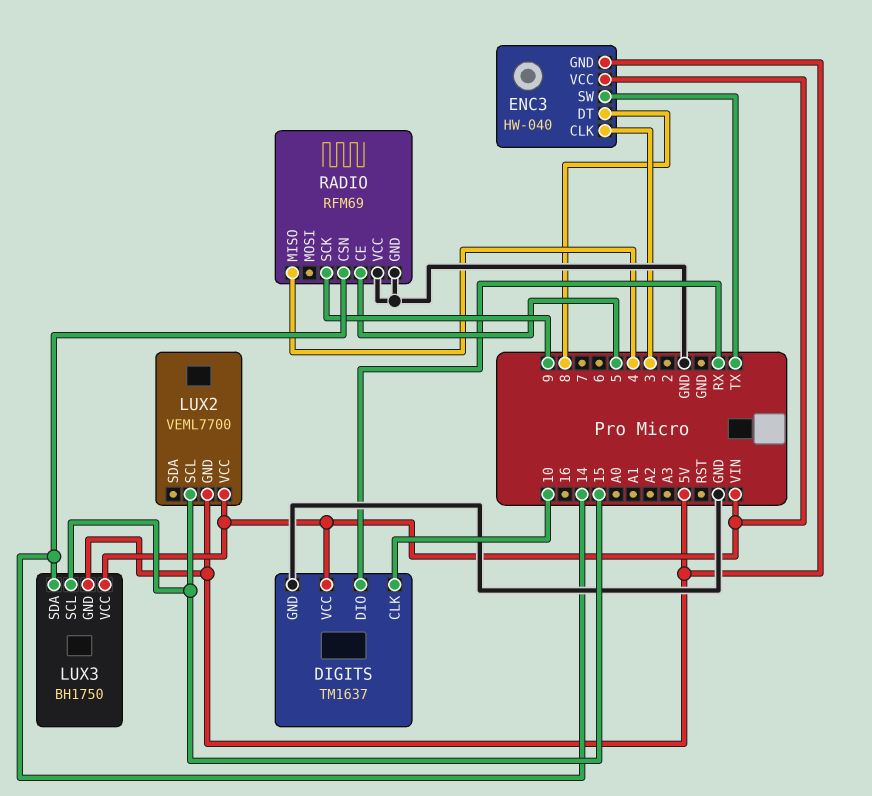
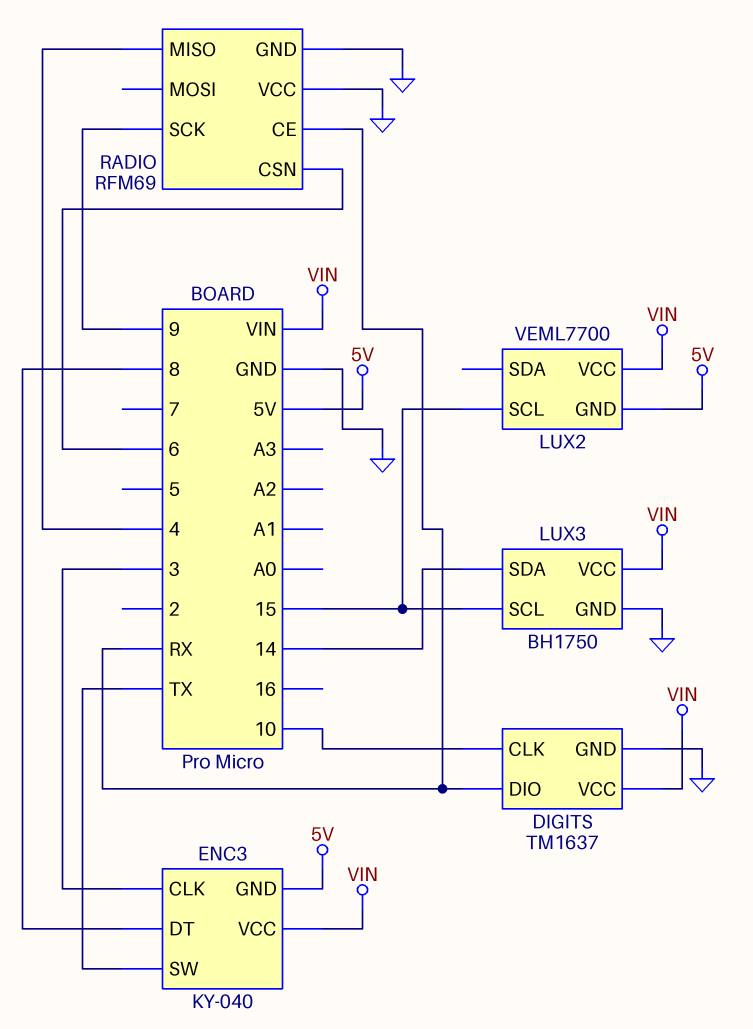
ENC3: HW-040 -> KY-040
LUX3 pin GND: 5V -> GND
RADIO pin CE: 5 -> RX
RADIO pin CSN: 14 -> 6

